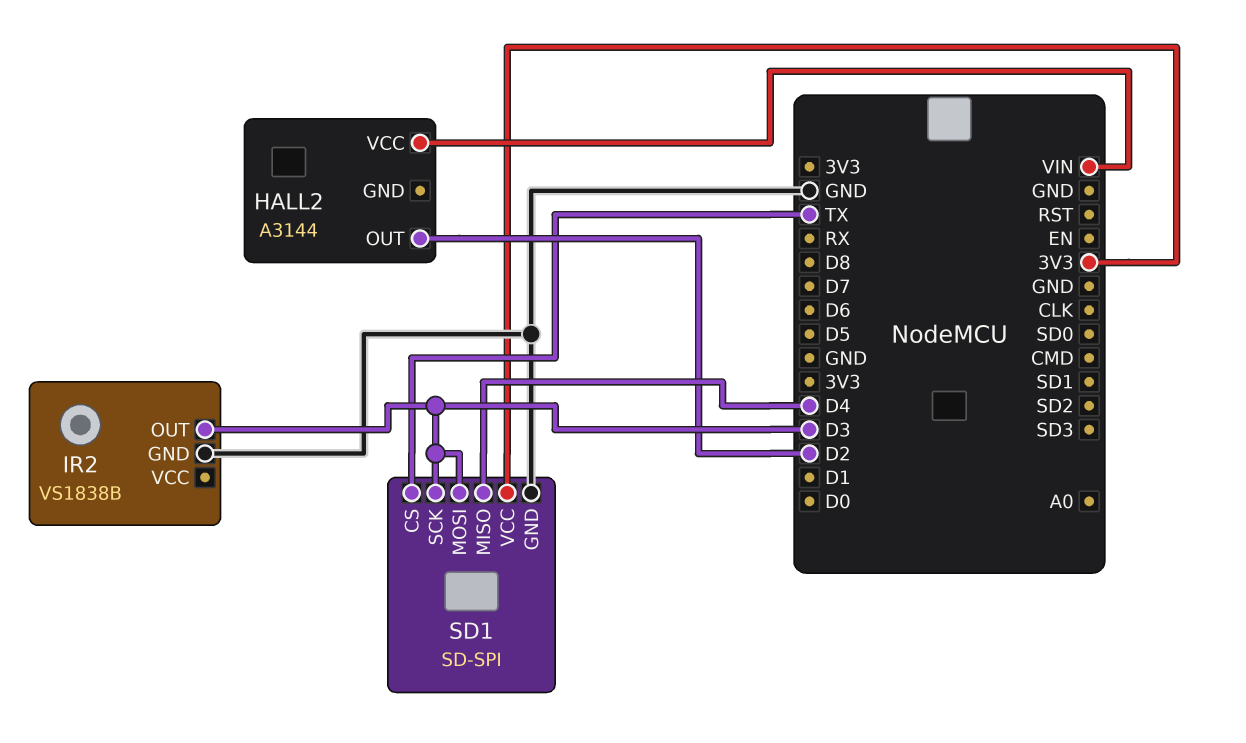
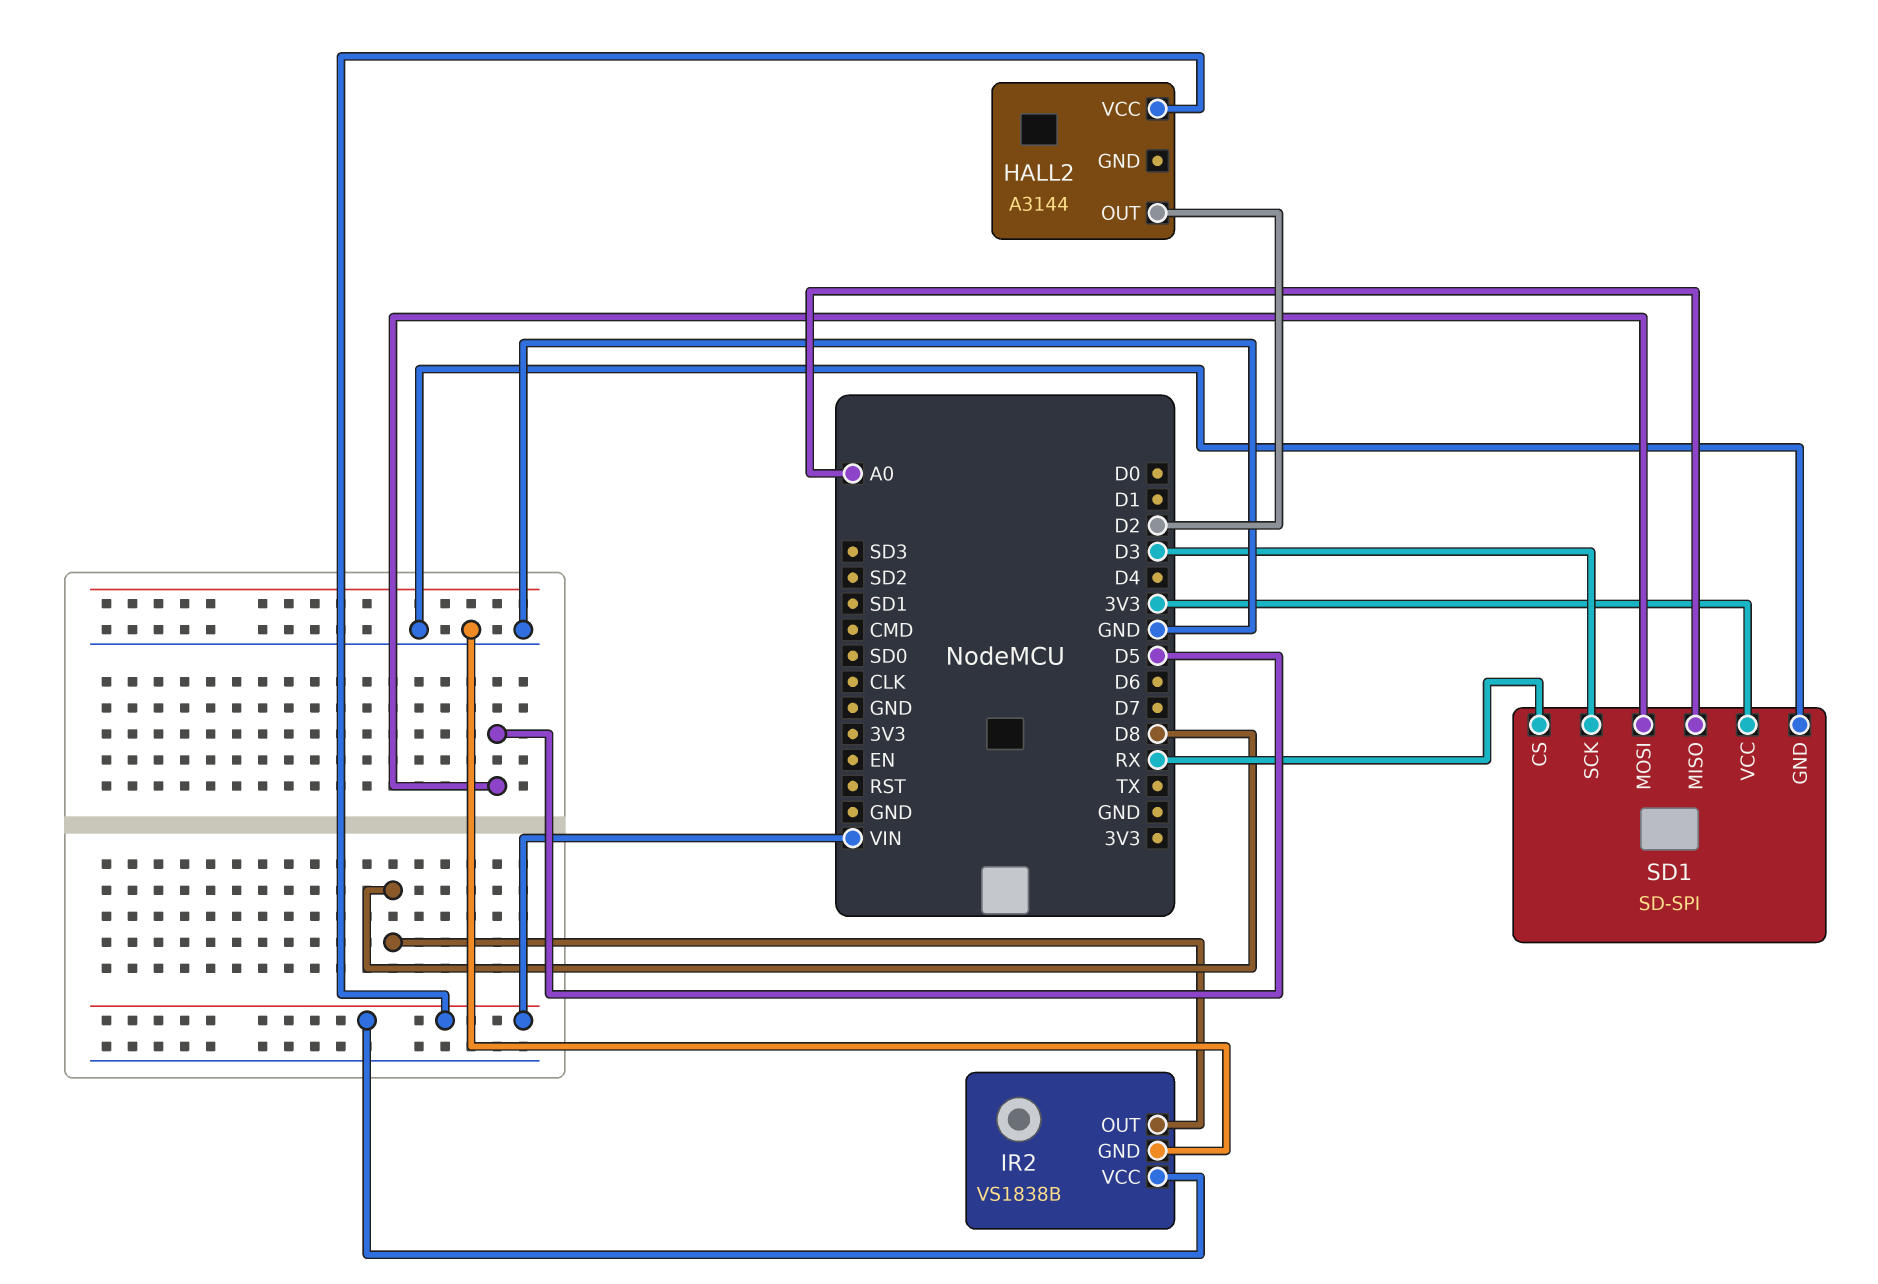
IR2 pin OUT: D3 -> D8
IR2 pin VCC: none -> VIN
SD1 pin CS: TX -> RX
SD1 pin MISO: D4 -> A0
SD1 pin MOSI: D3 -> D5

